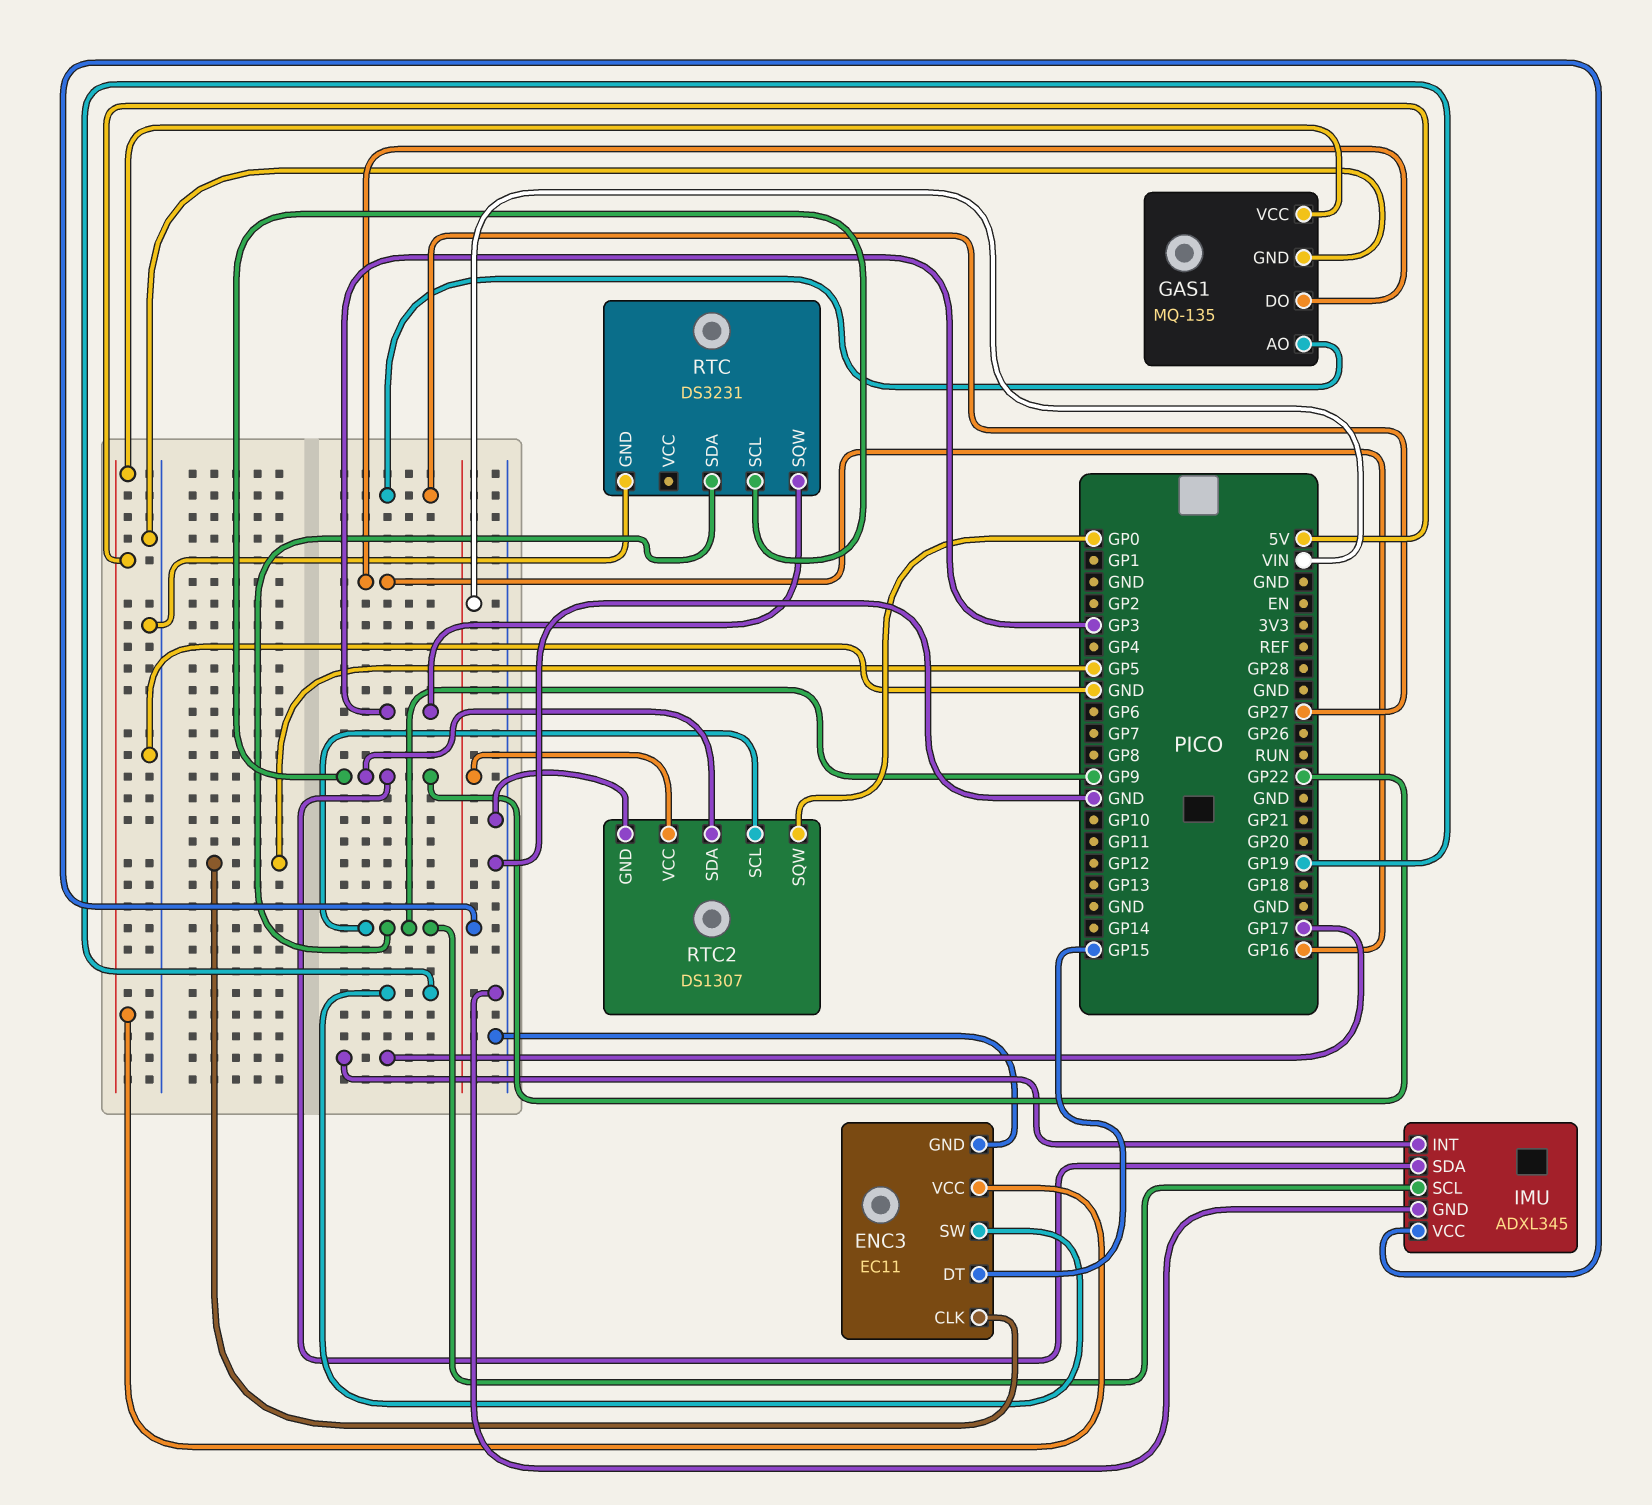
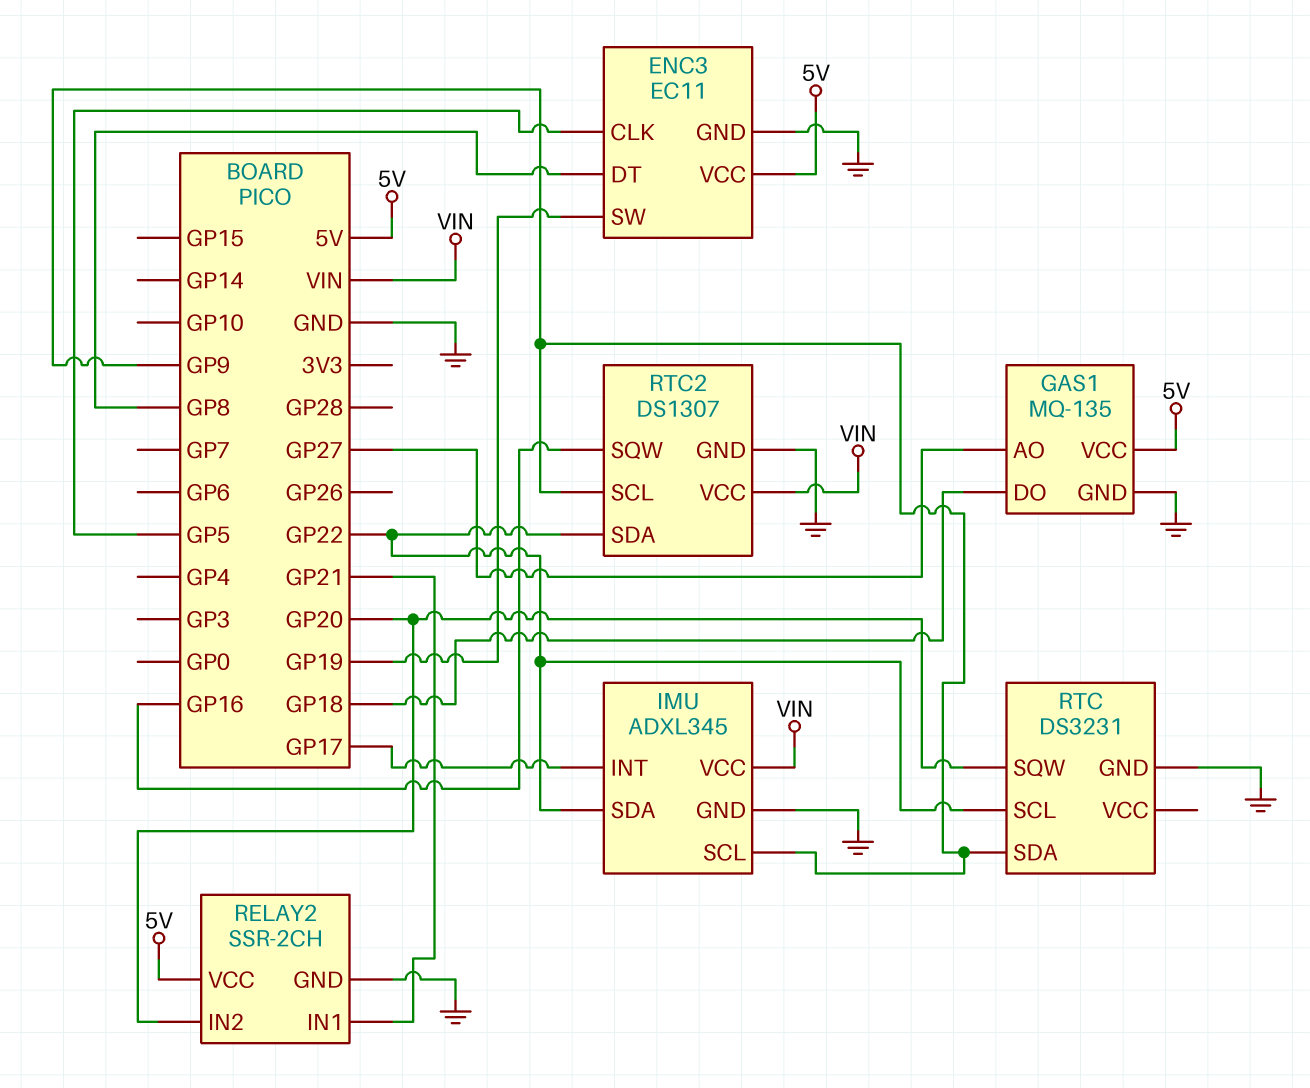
ENC3 pin DT: GP15 -> GP8
GAS1 pin DO: GP16 -> GP18
RELAY2: none -> SSR-2CH
RELAY2 pin GND: none -> GND
RELAY2 pin IN1: none -> GP21
RELAY2 pin IN2: none -> GP20
RELAY2 pin VCC: none -> 5V
RTC pin SQW: GP3 -> GP20
RTC2 pin SQW: GP0 -> GP16

